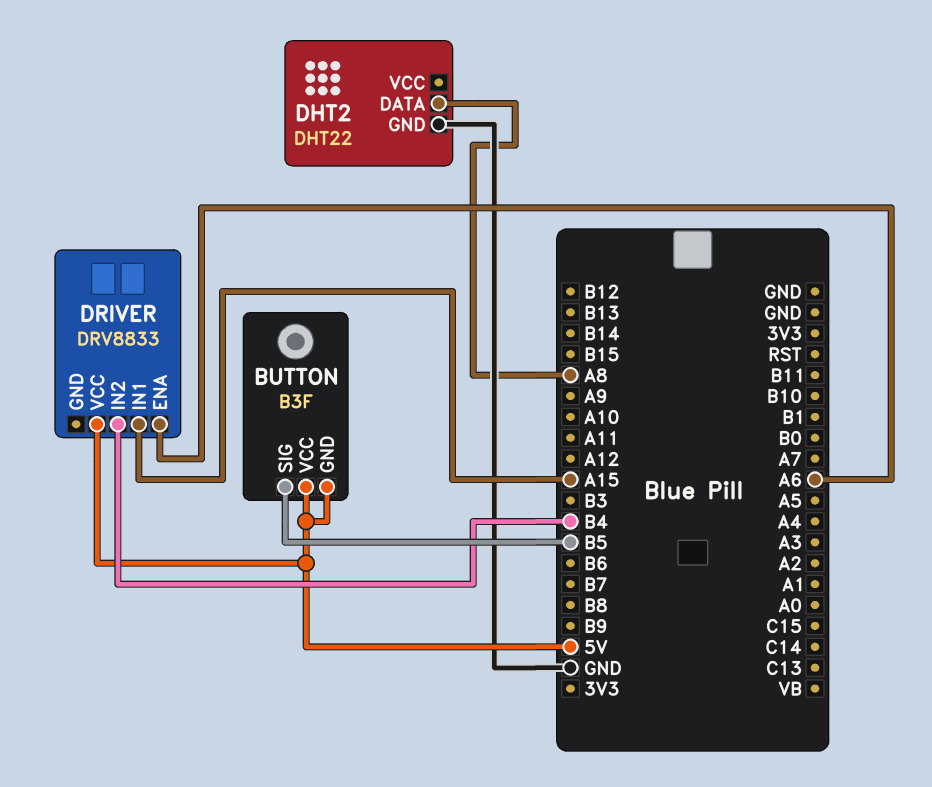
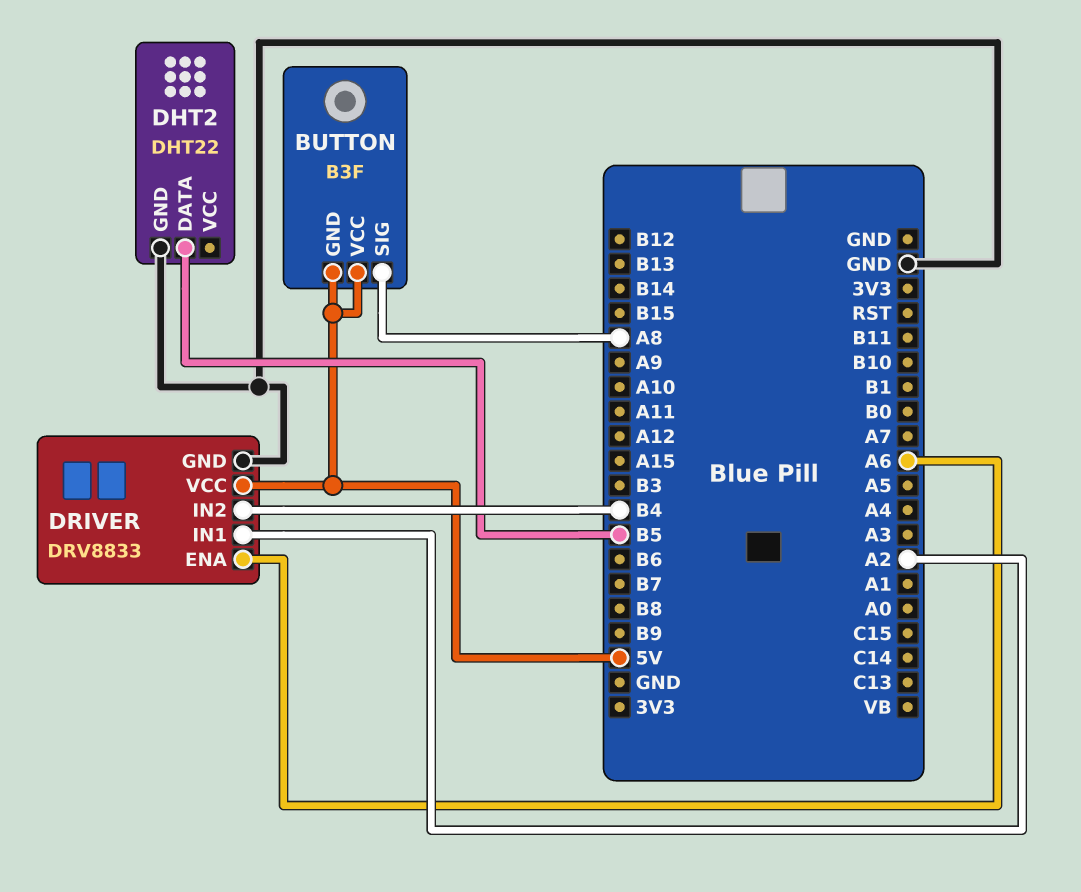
BUTTON pin SIG: B5 -> A8
DHT2 pin DATA: A8 -> B5
DRIVER pin GND: none -> GND
DRIVER pin IN1: A15 -> A2

